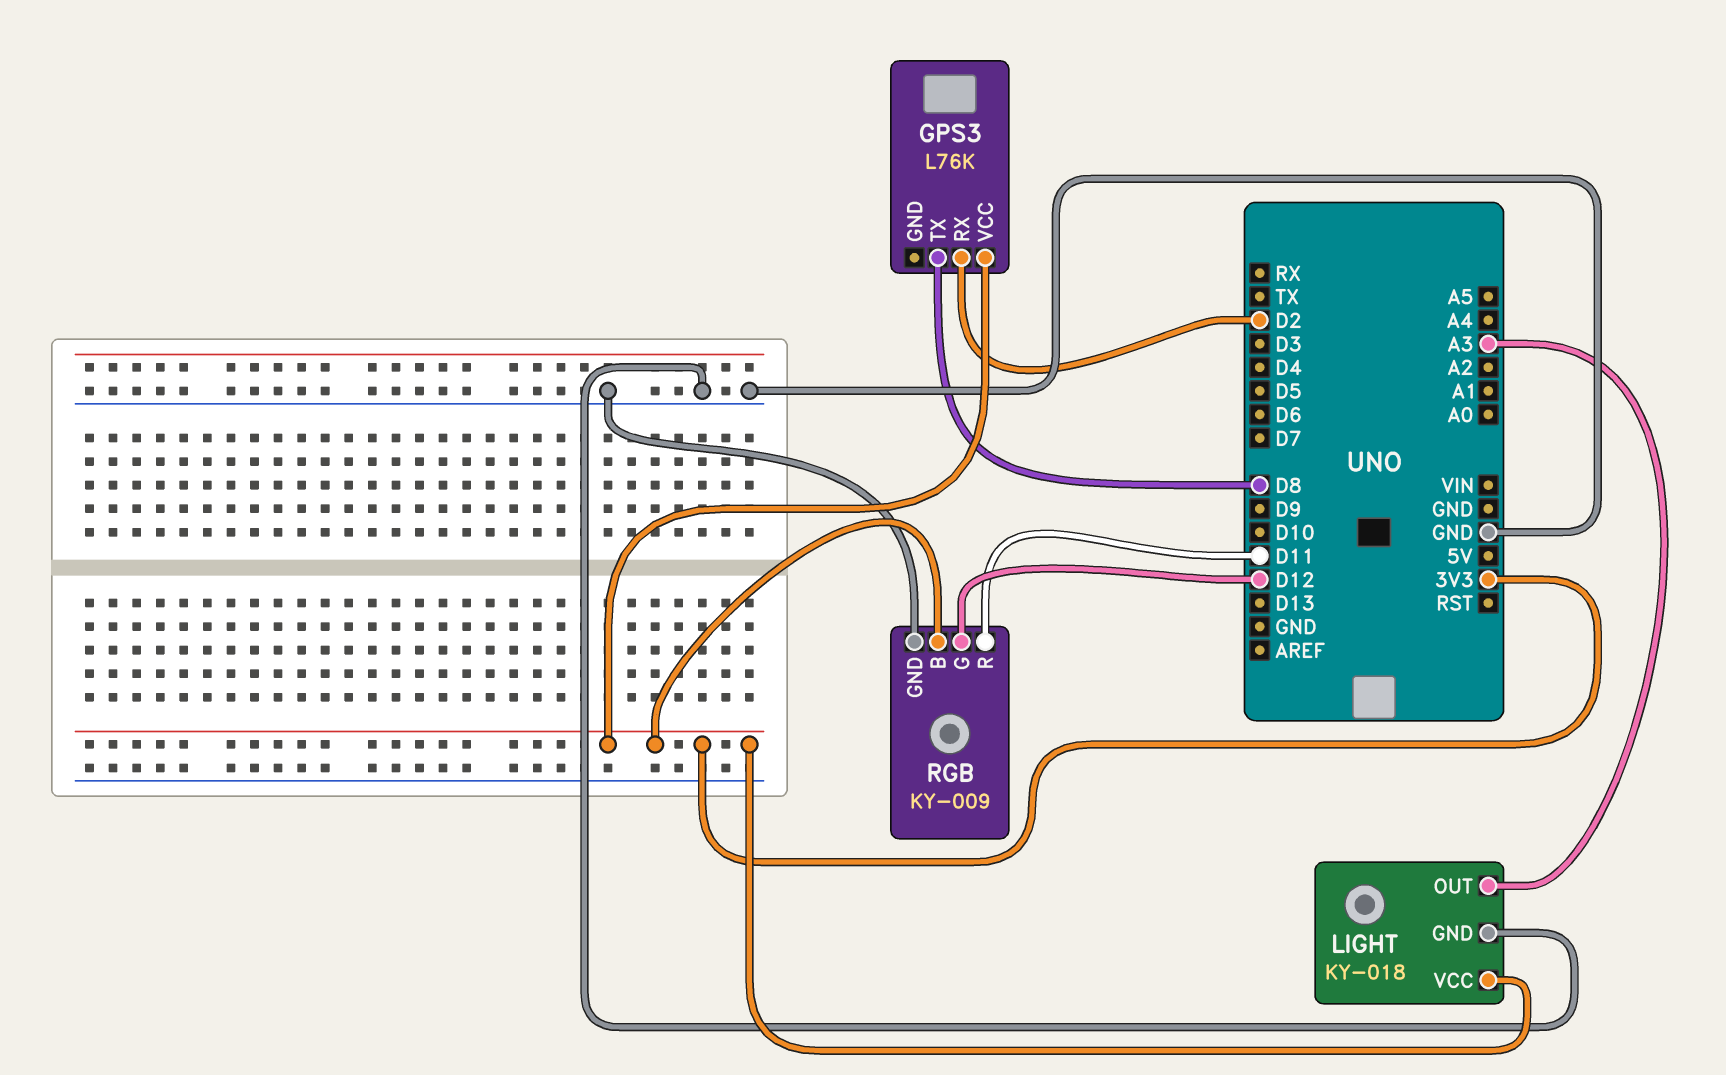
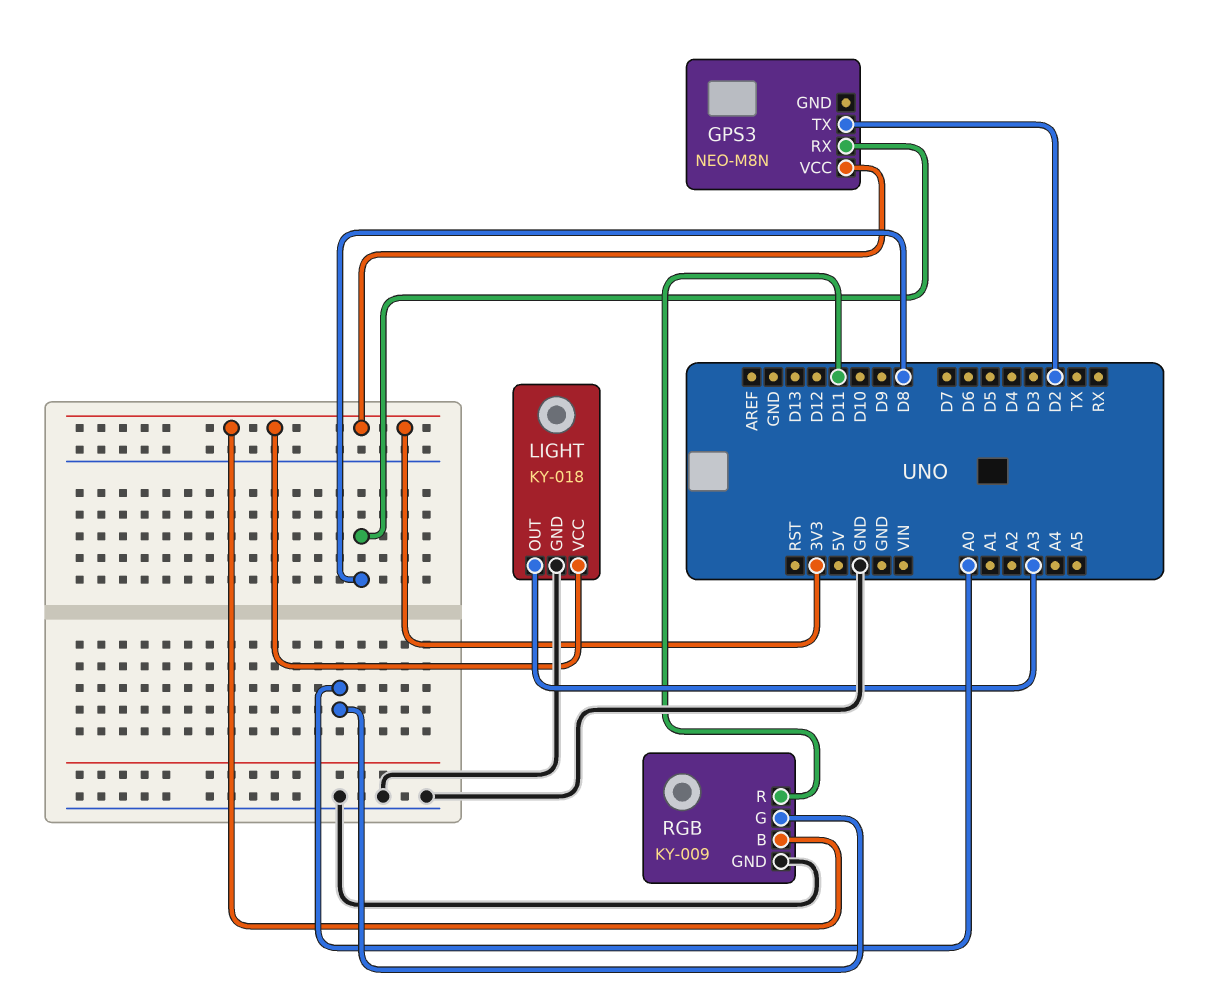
GPS3: L76K -> NEO-M8N
GPS3 pin RX: D2 -> D8
GPS3 pin TX: D8 -> D2
RGB pin G: D12 -> A0

